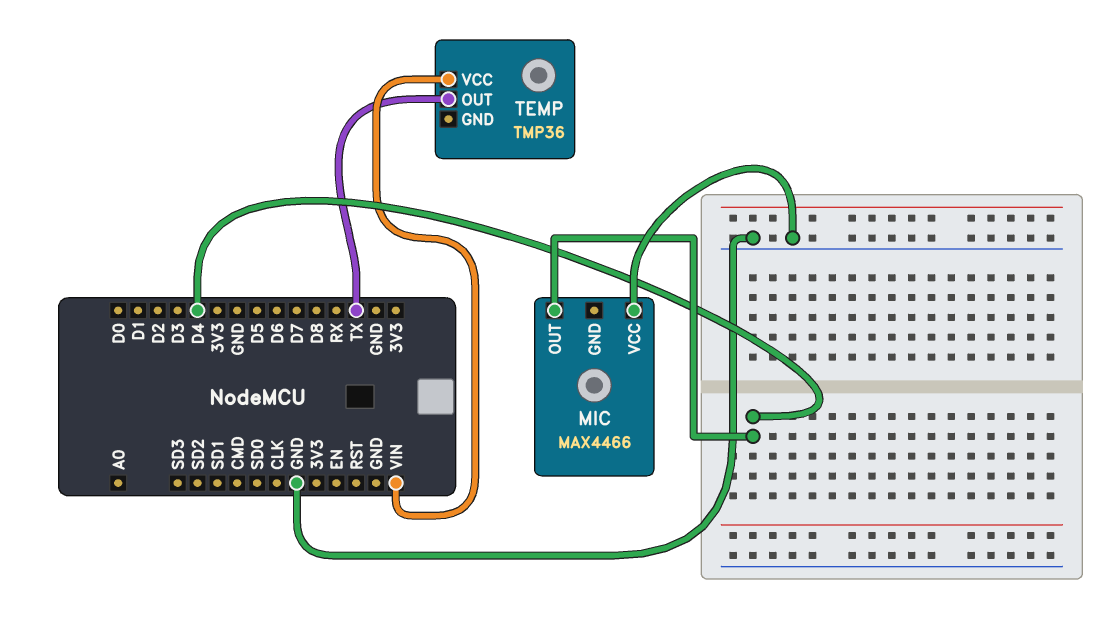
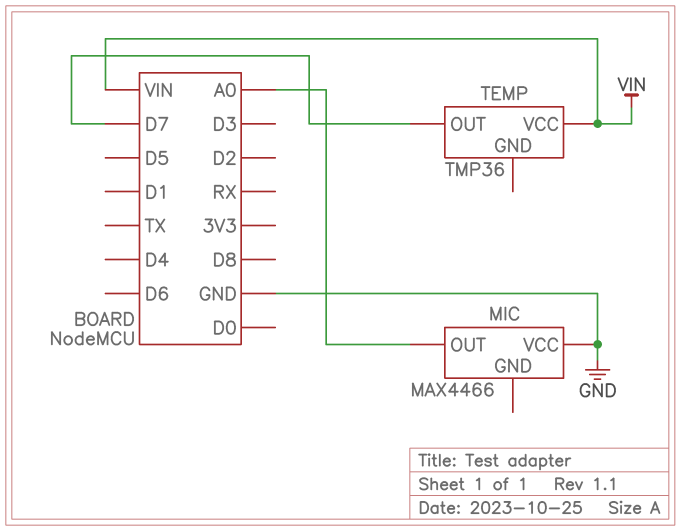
MIC pin OUT: D4 -> A0
TEMP pin OUT: TX -> D7

